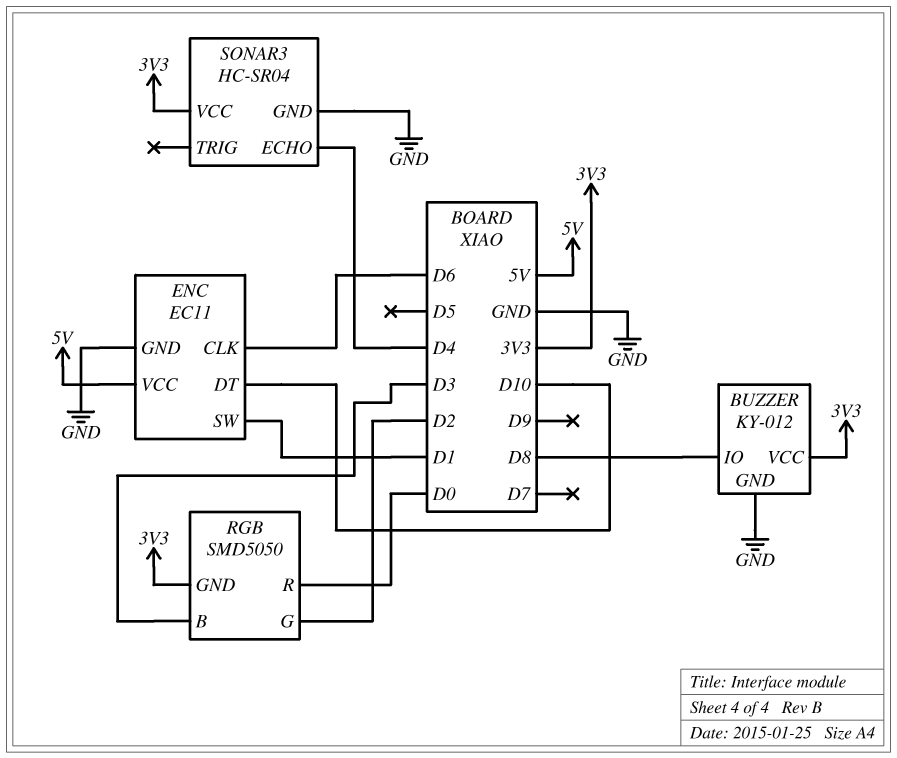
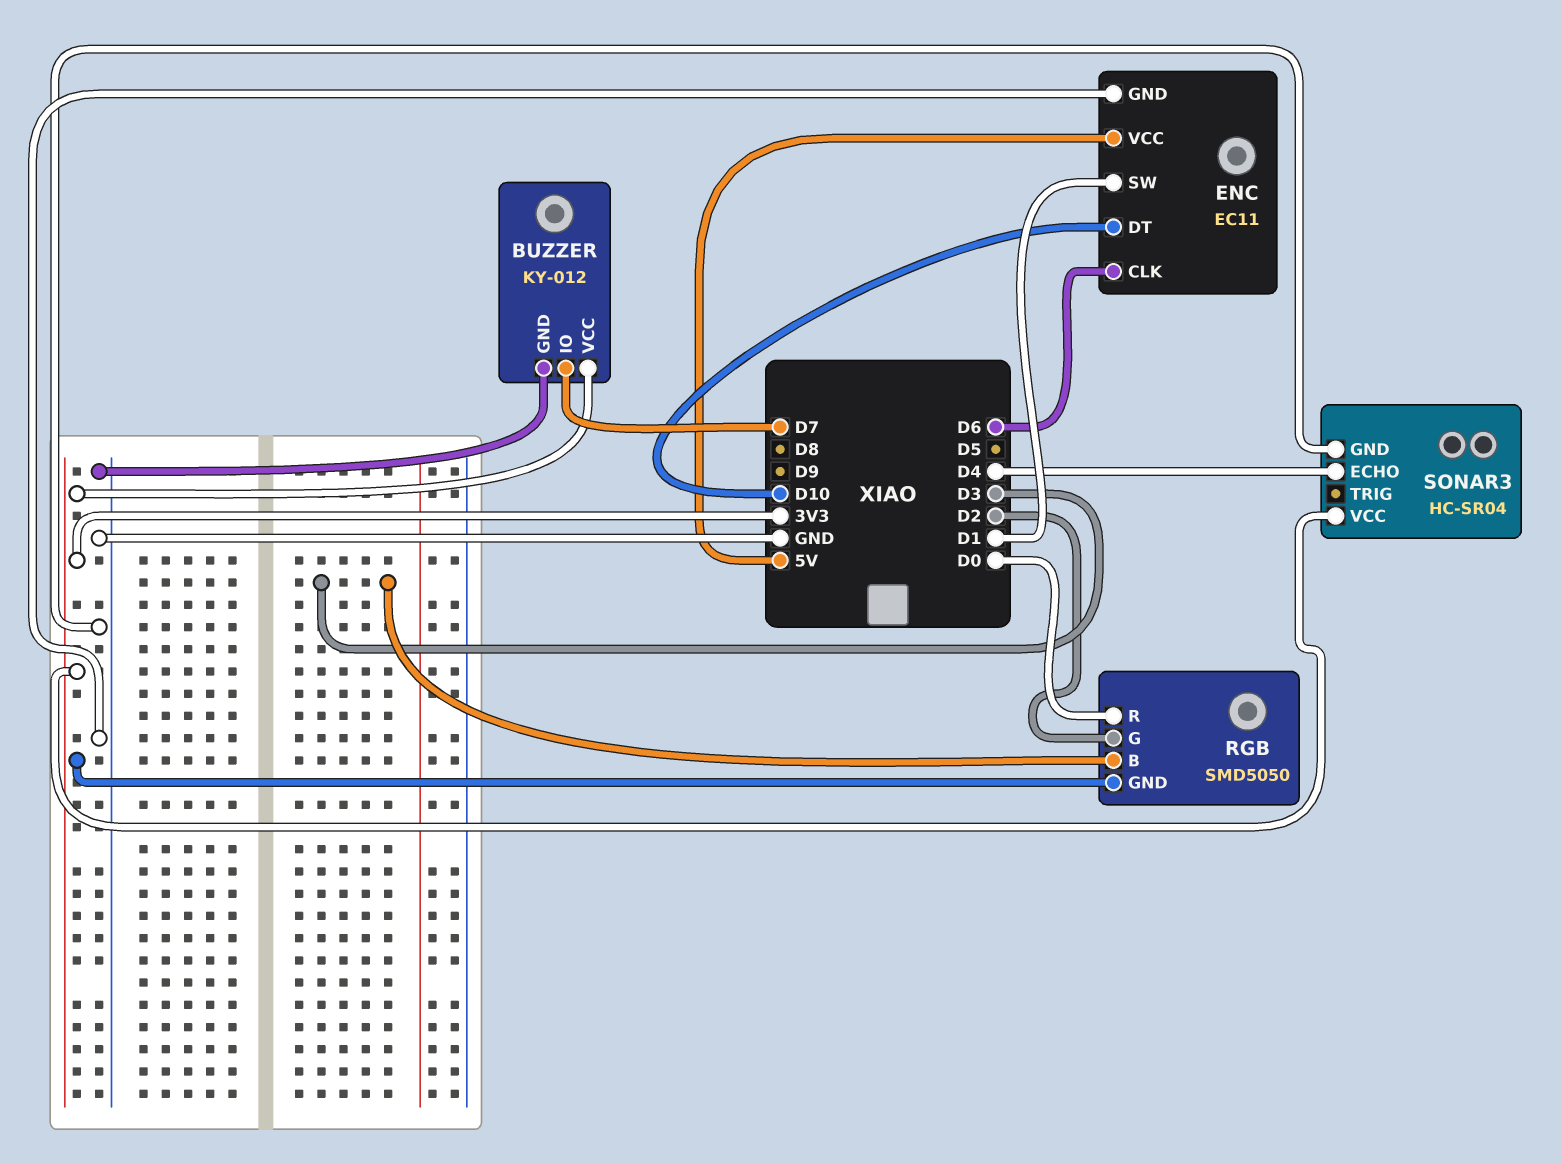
BUZZER pin IO: D8 -> D7

